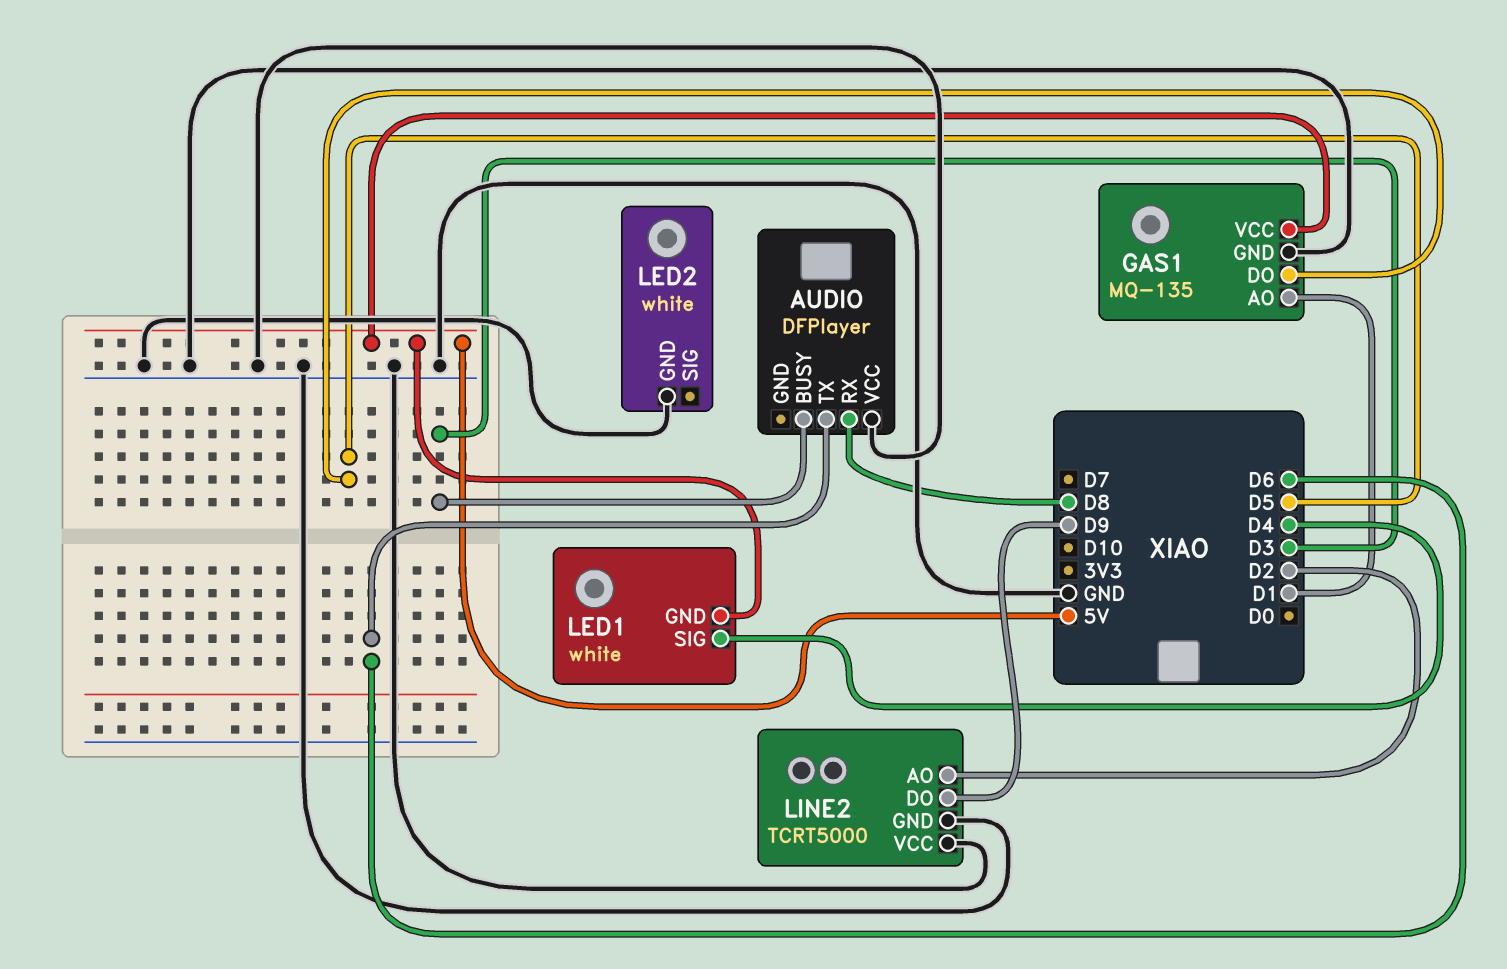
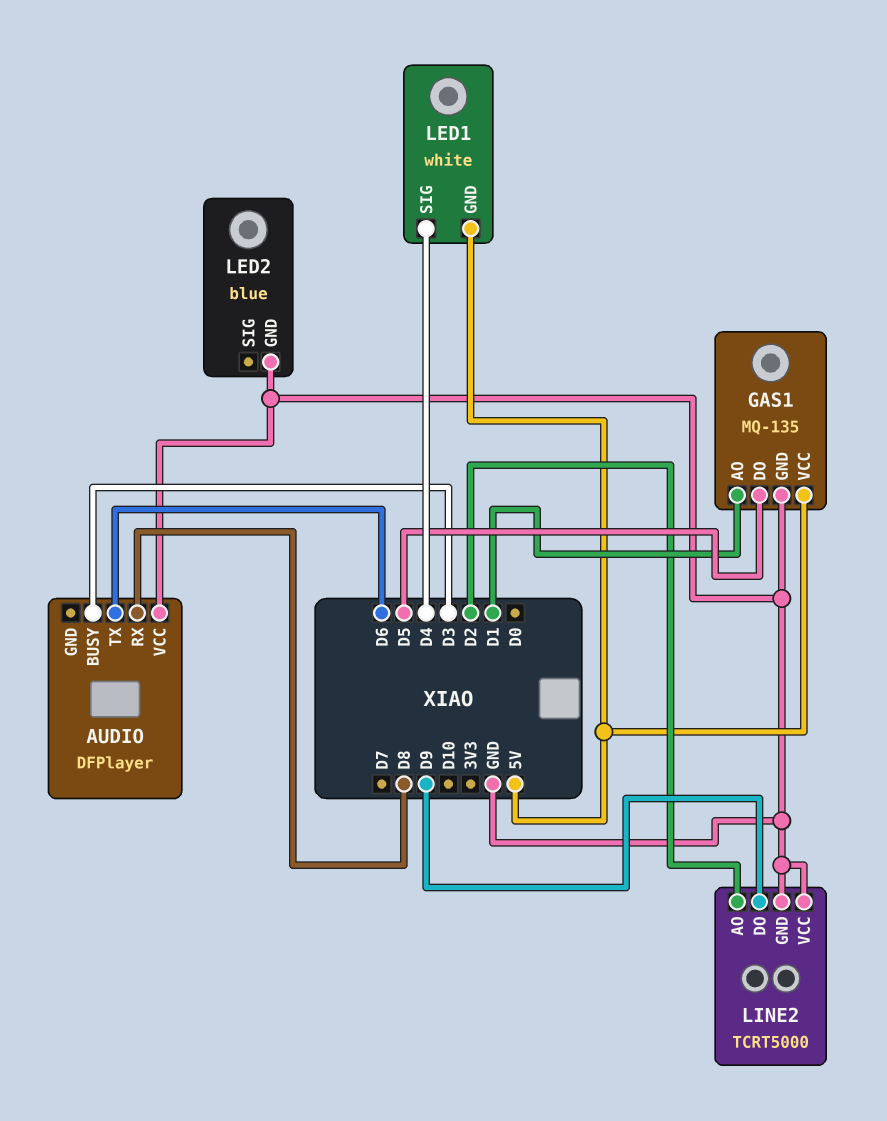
LED2: white -> blue

